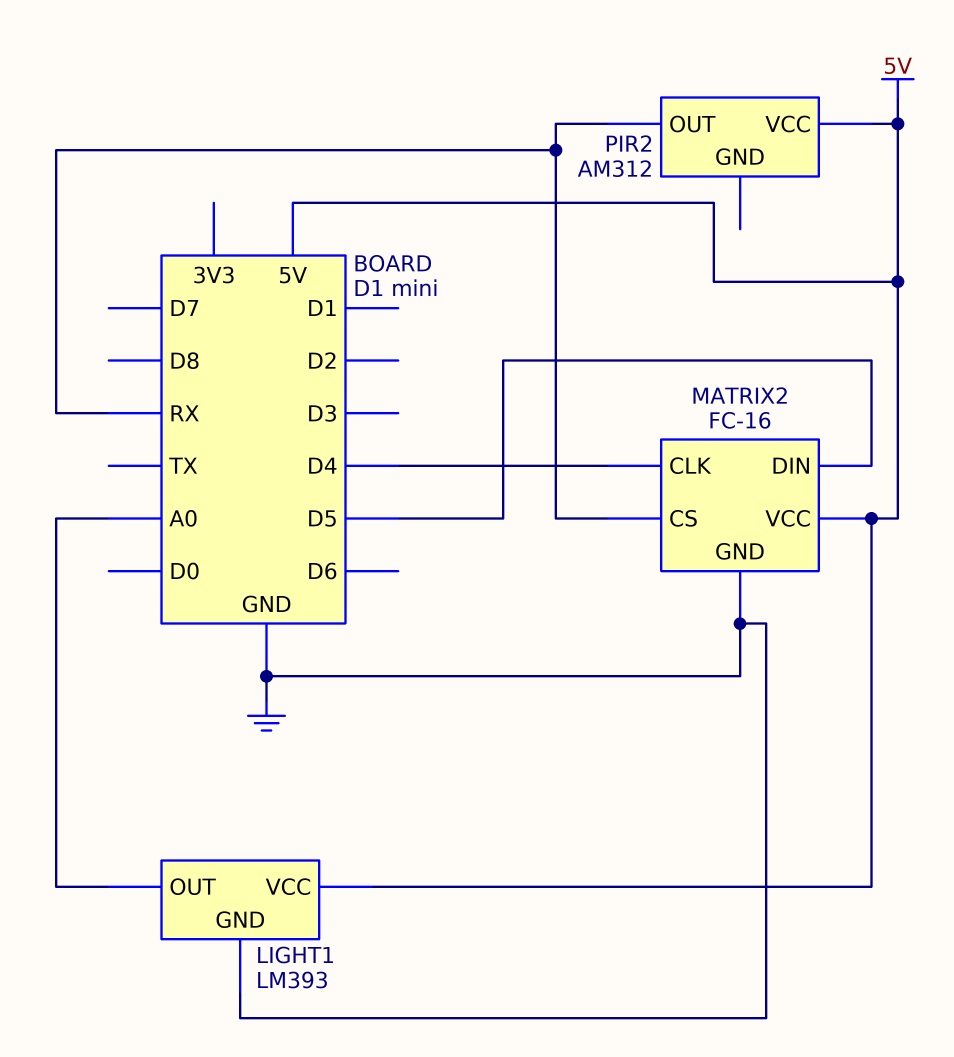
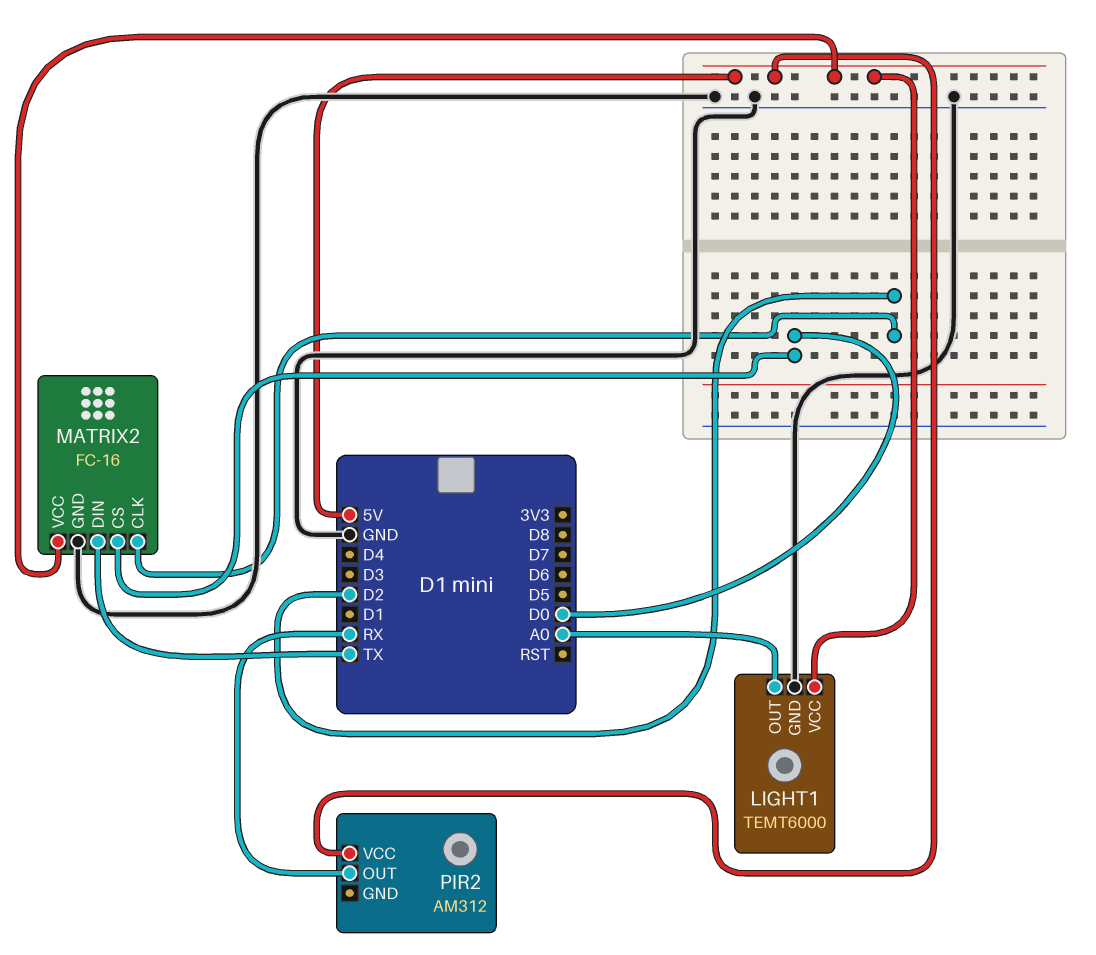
LIGHT1: LM393 -> TEMT6000
MATRIX2 pin CLK: D4 -> D2
MATRIX2 pin CS: RX -> D0
MATRIX2 pin DIN: D5 -> TX

